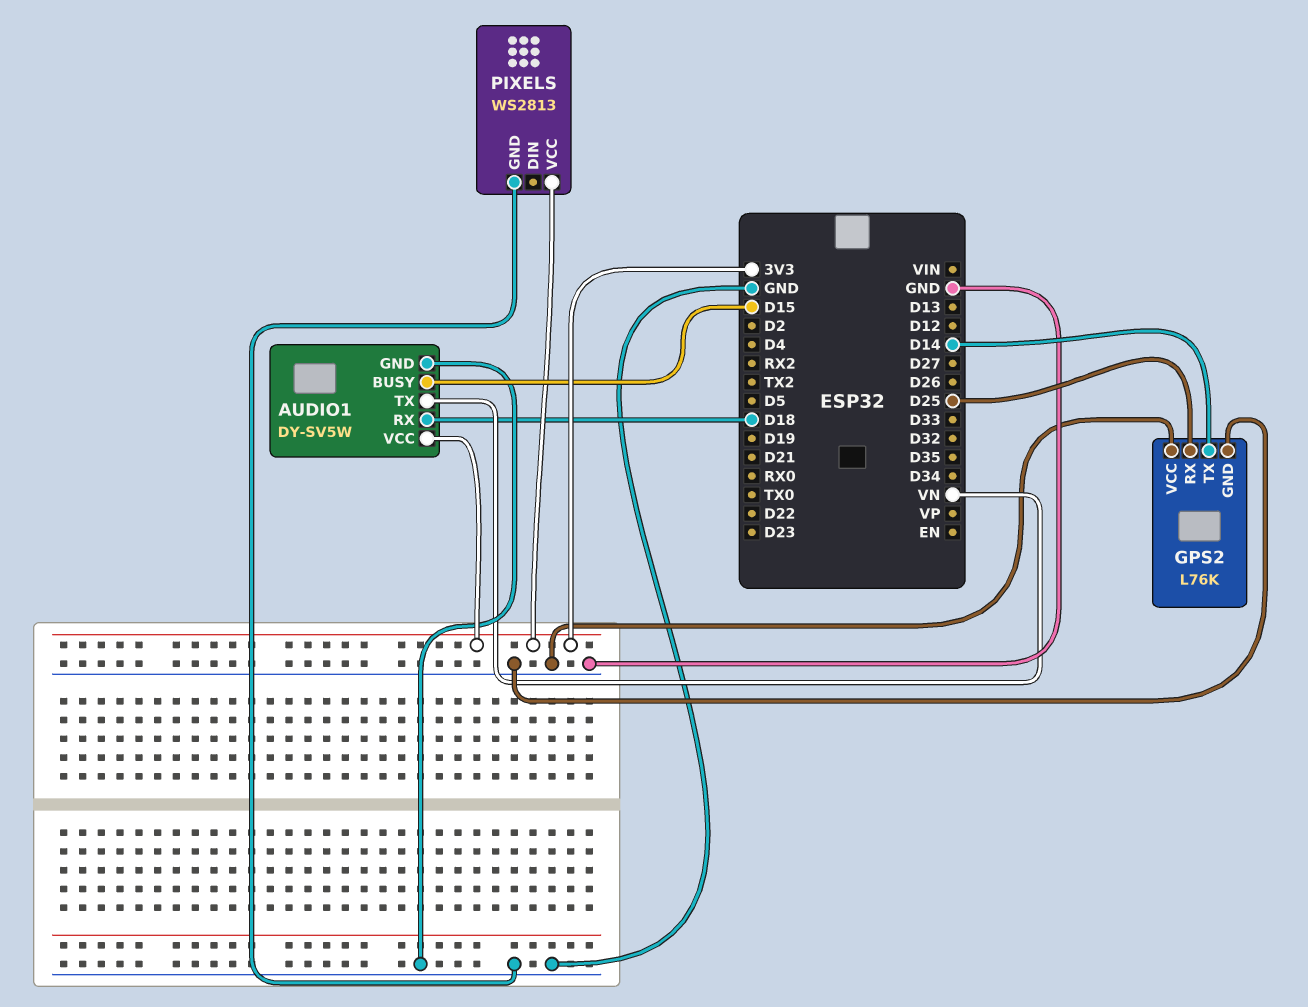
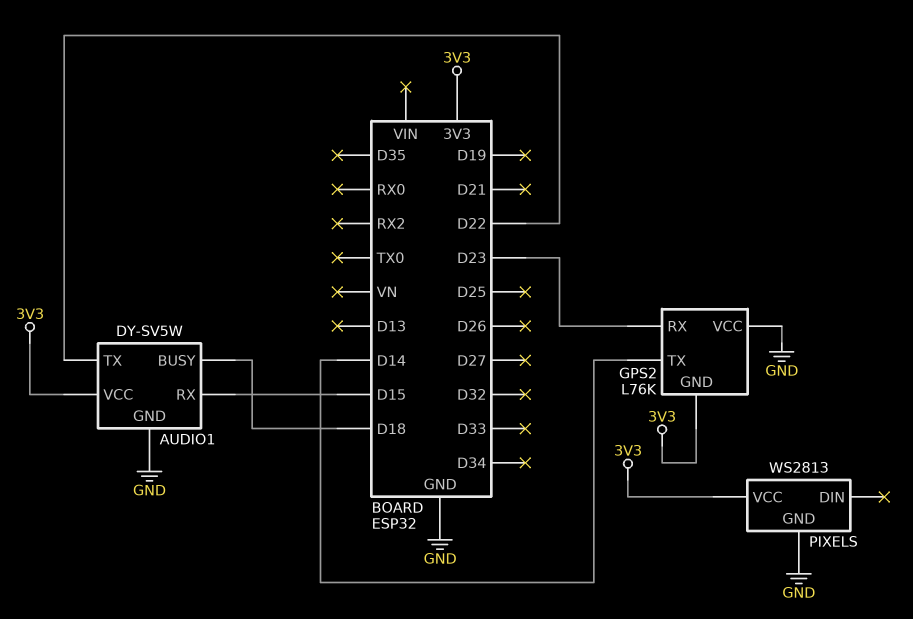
AUDIO1 pin BUSY: D15 -> D18
AUDIO1 pin RX: D18 -> D15
AUDIO1 pin TX: VN -> D22
GPS2 pin GND: GND -> 3V3
GPS2 pin RX: D25 -> D23

